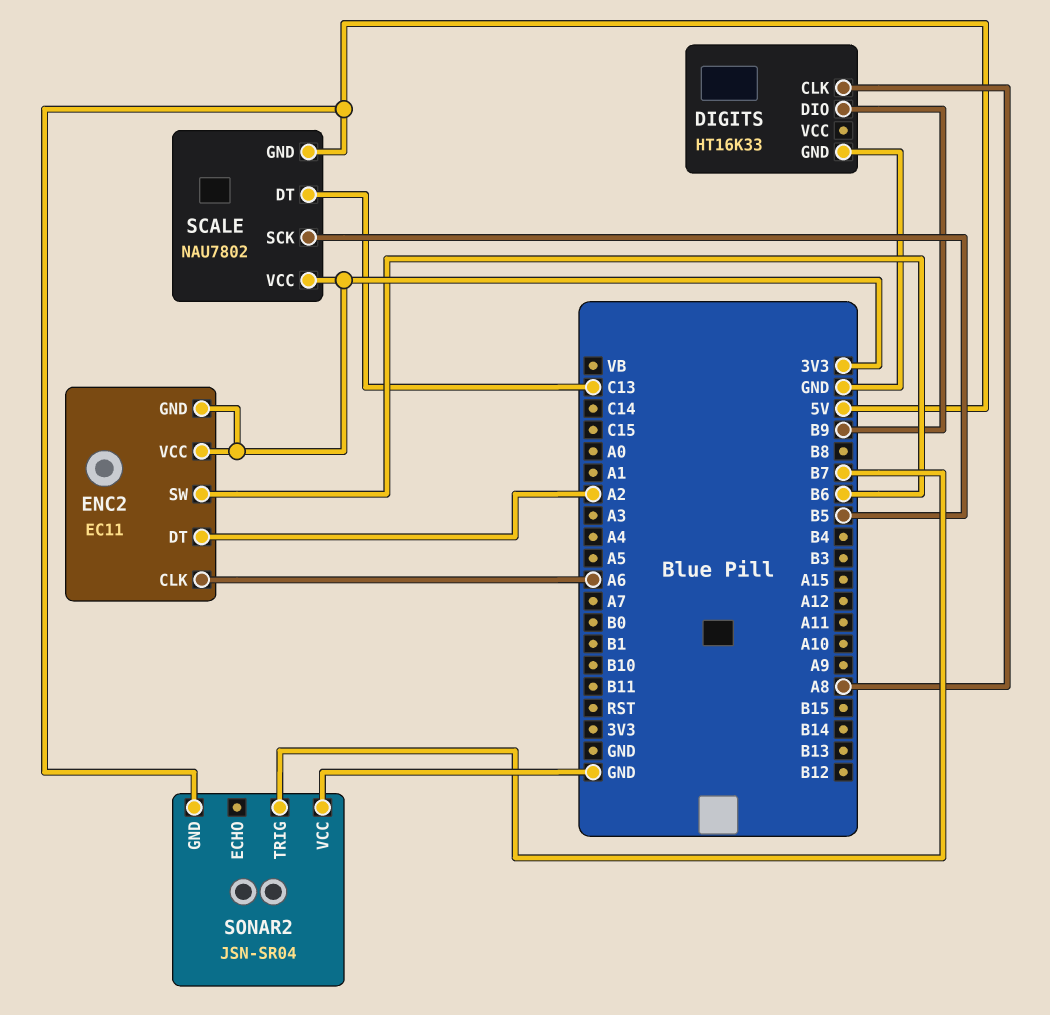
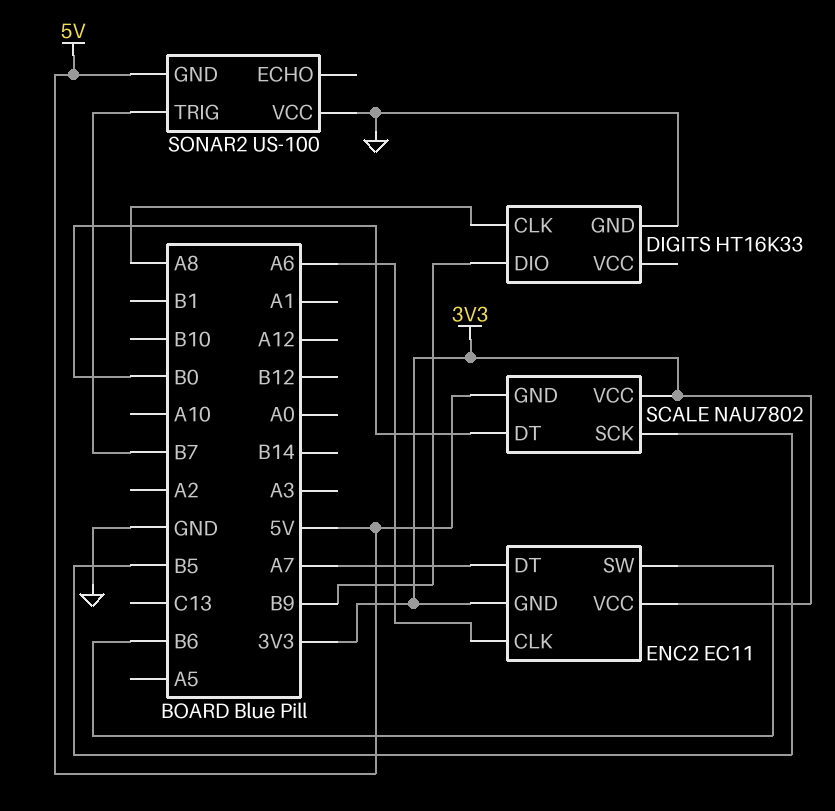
ENC2 pin DT: A2 -> A7
SCALE pin DT: C13 -> B0
SONAR2: JSN-SR04 -> US-100

